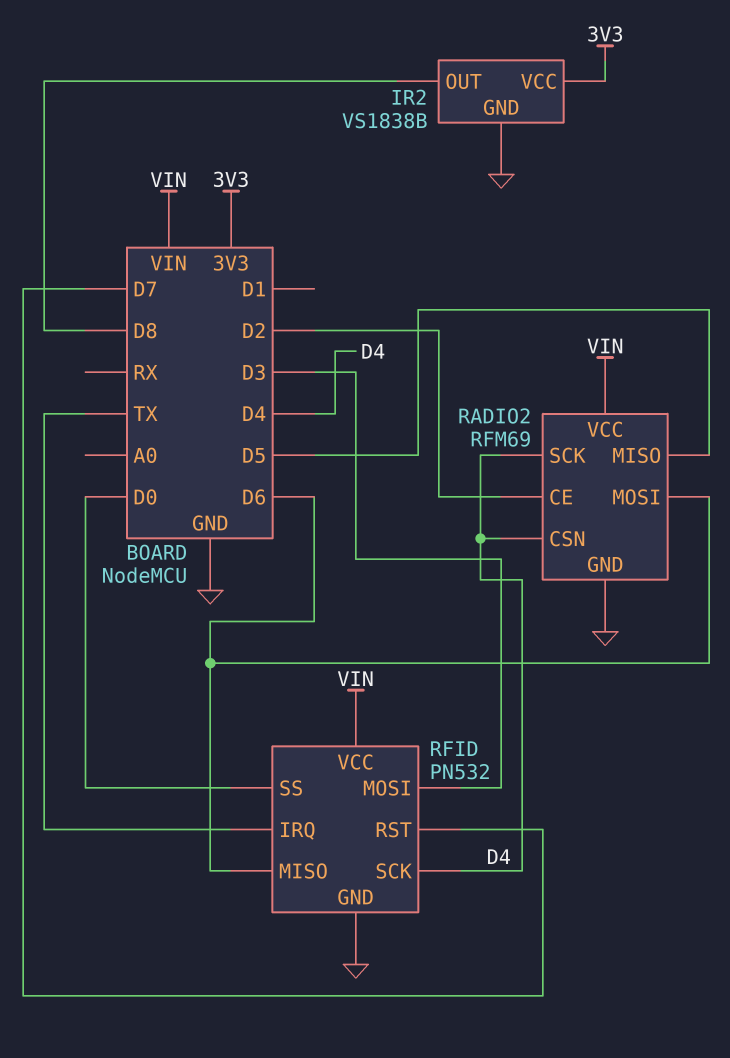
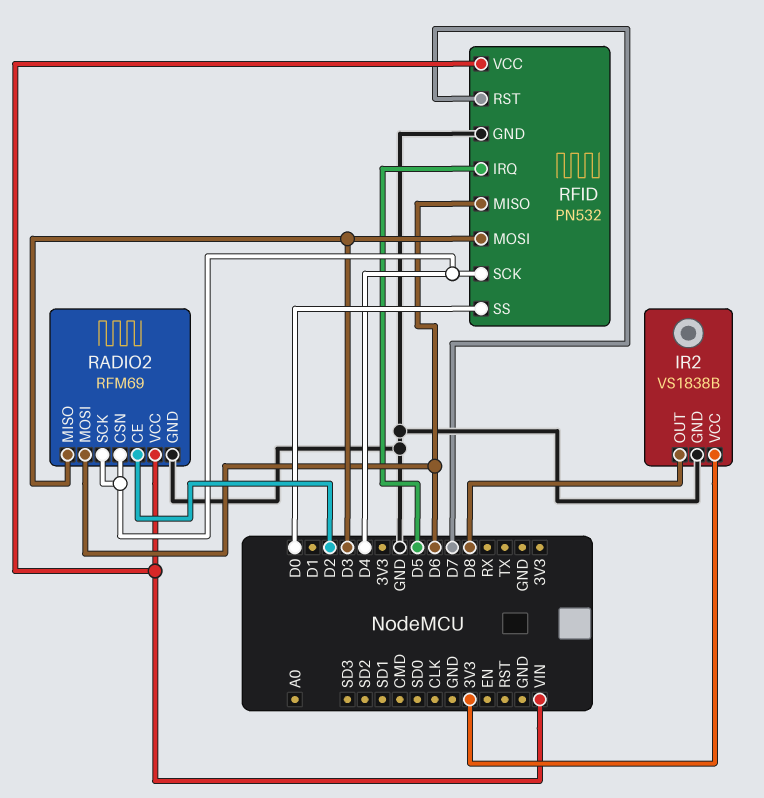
RADIO2 pin MISO: D5 -> D3
RFID pin IRQ: TX -> D5

